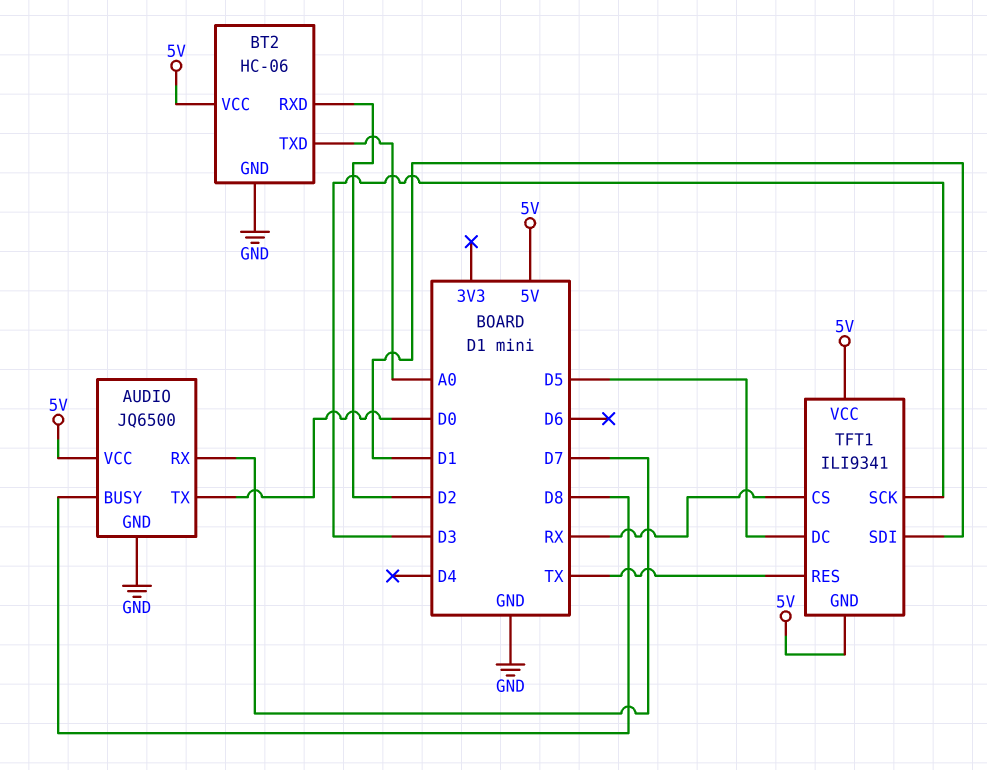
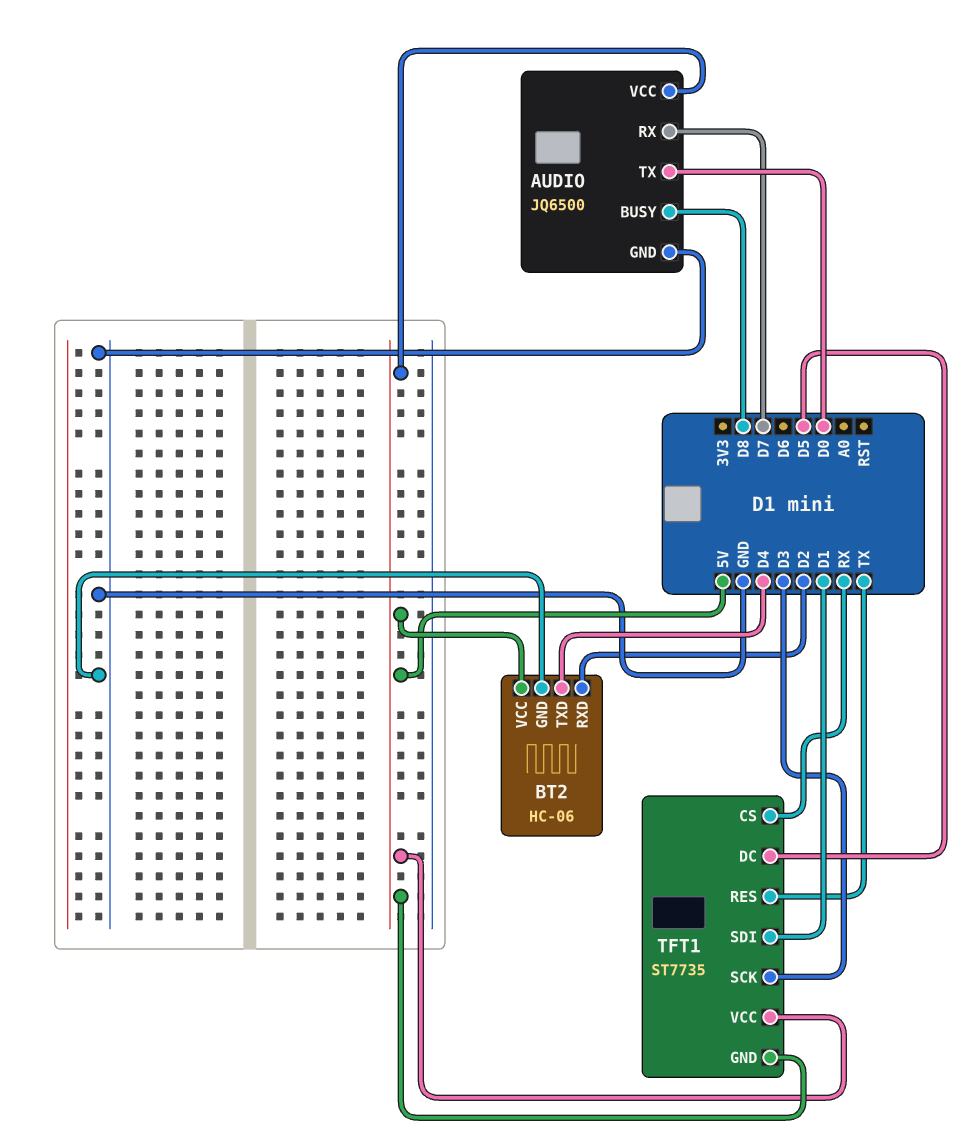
BT2 pin TXD: A0 -> D4
TFT1: ILI9341 -> ST7735

